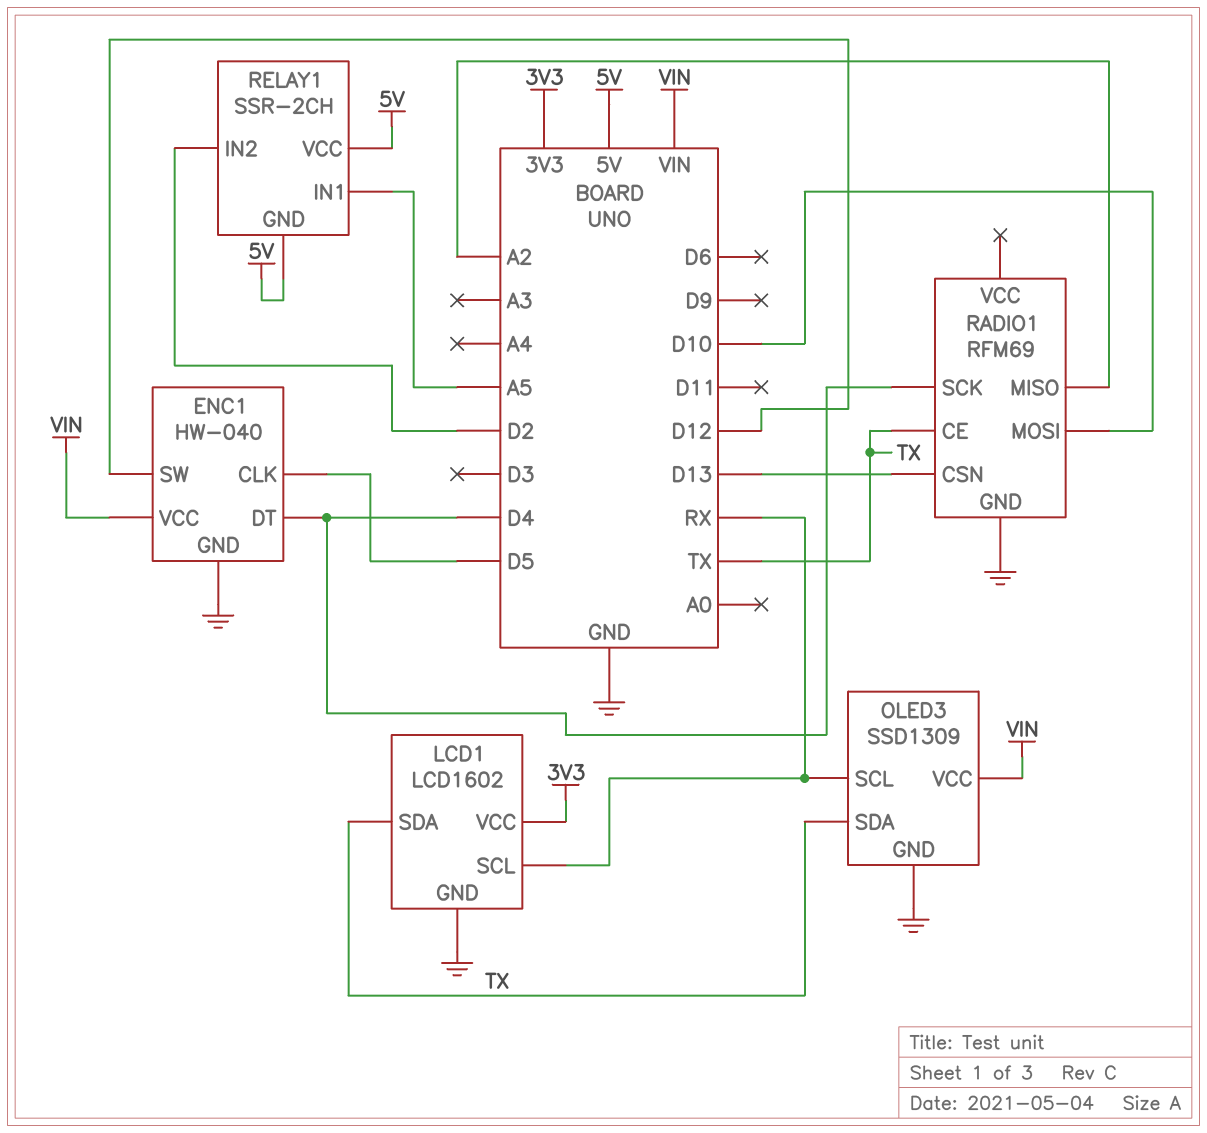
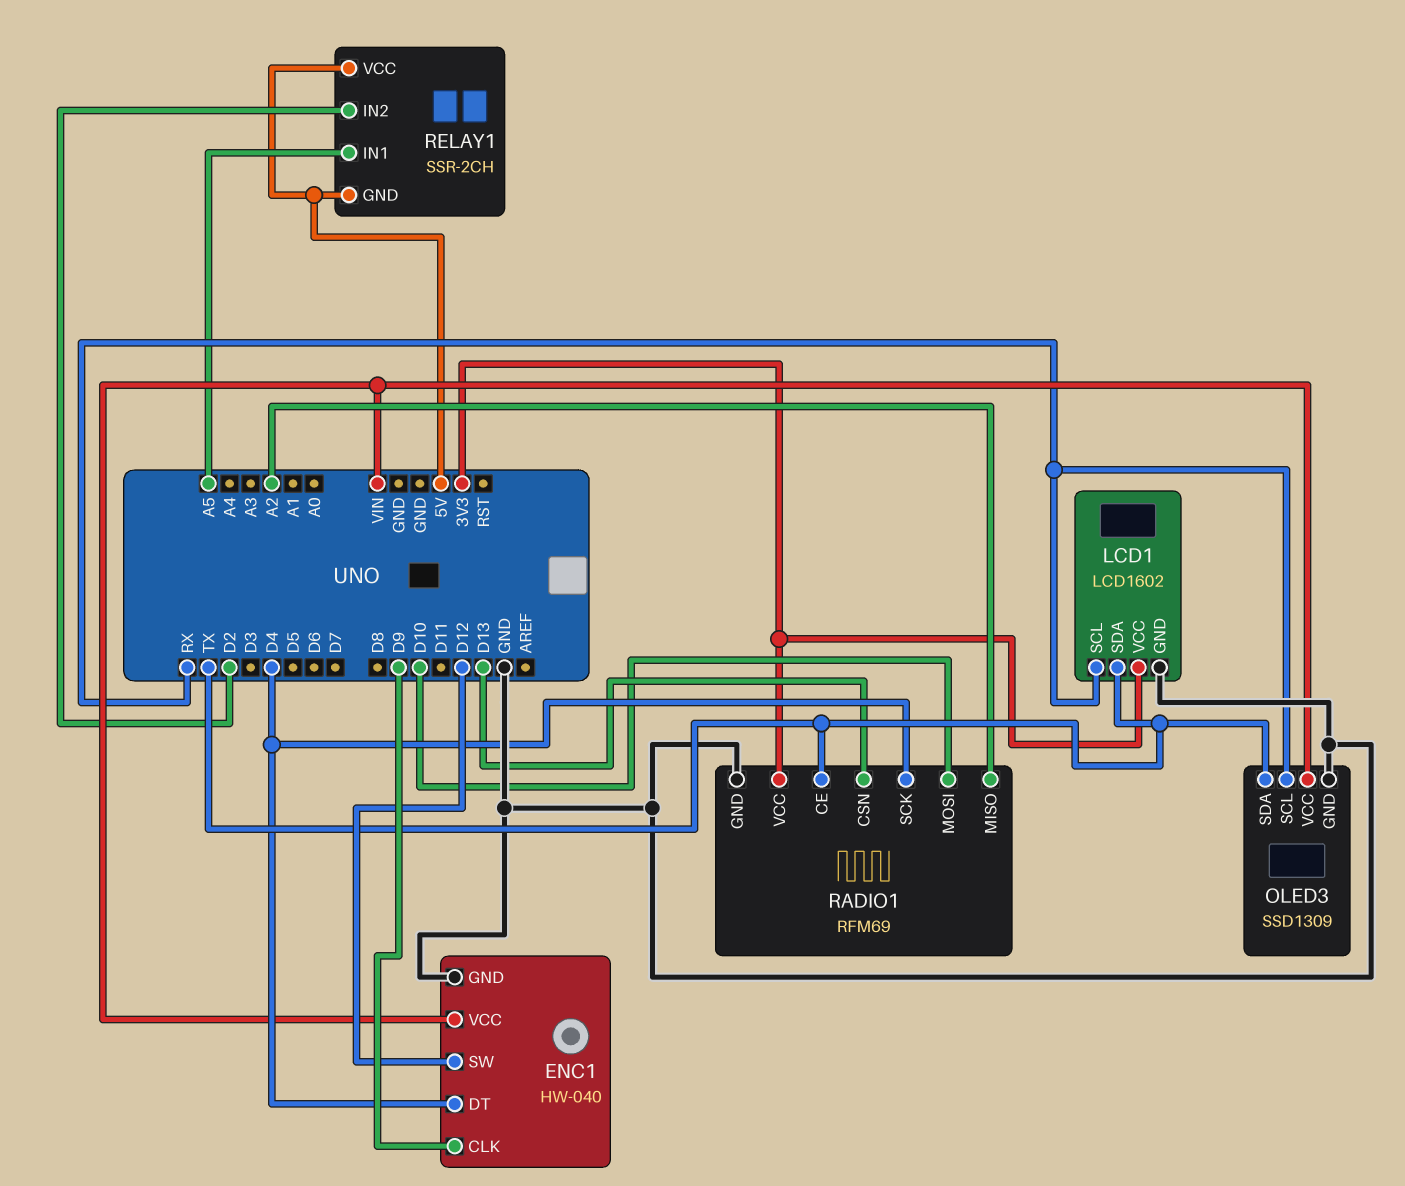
ENC1 pin CLK: D5 -> D9
RADIO1 pin VCC: none -> 3V3

